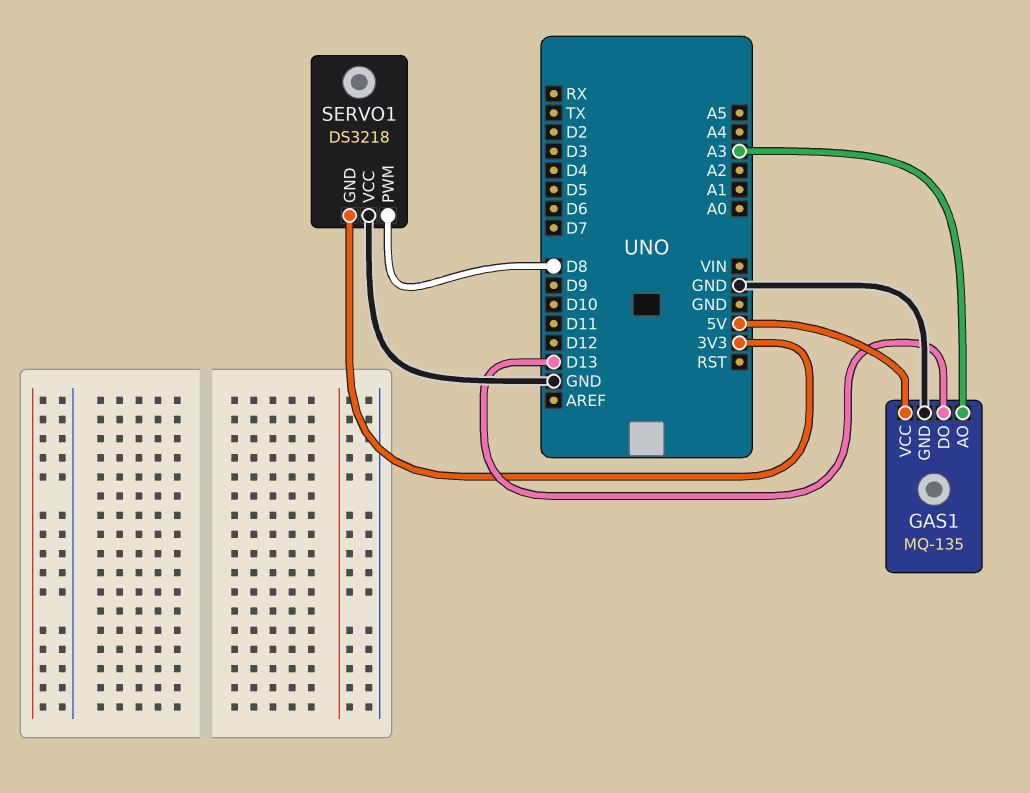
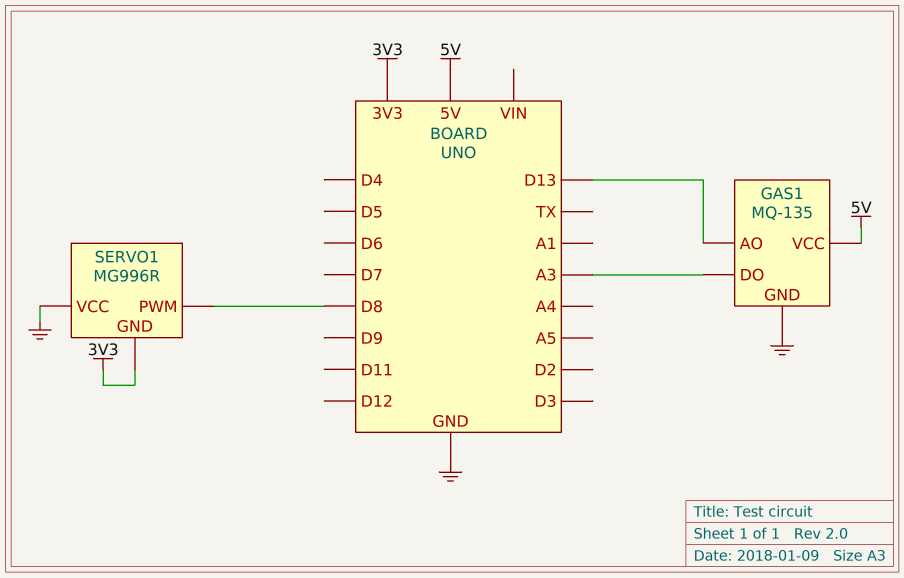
GAS1 pin AO: A3 -> D13
GAS1 pin DO: D13 -> A3
SERVO1: DS3218 -> MG996R

